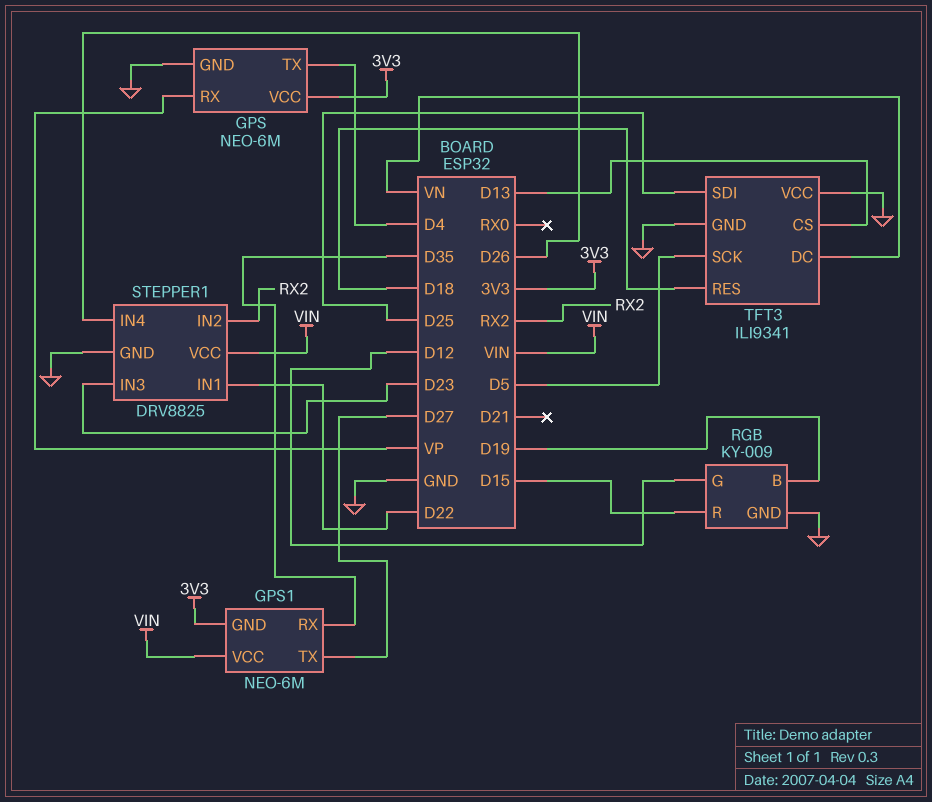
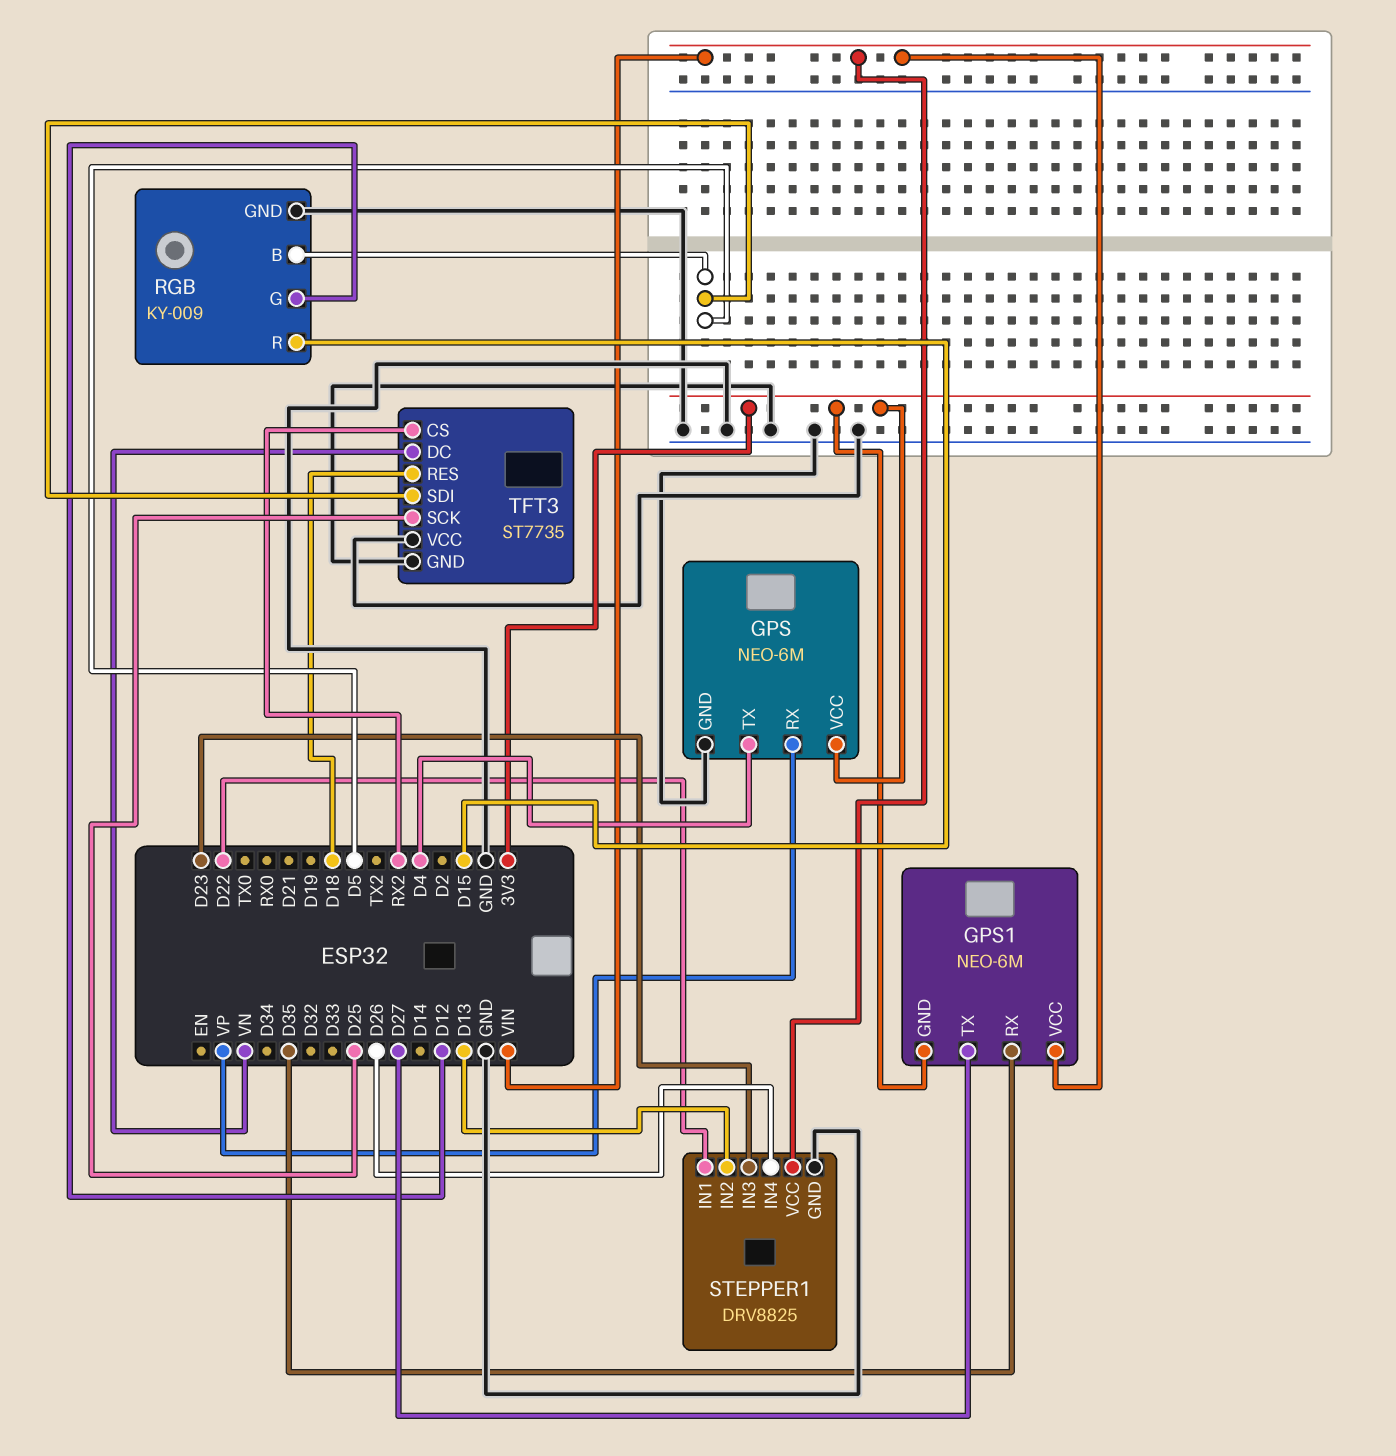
RGB pin B: D19 -> D5
STEPPER1 pin IN2: RX2 -> D13
TFT3: ILI9341 -> ST7735
TFT3 pin CS: D13 -> RX2
TFT3 pin SCK: D5 -> D25
TFT3 pin SDI: D25 -> D5

